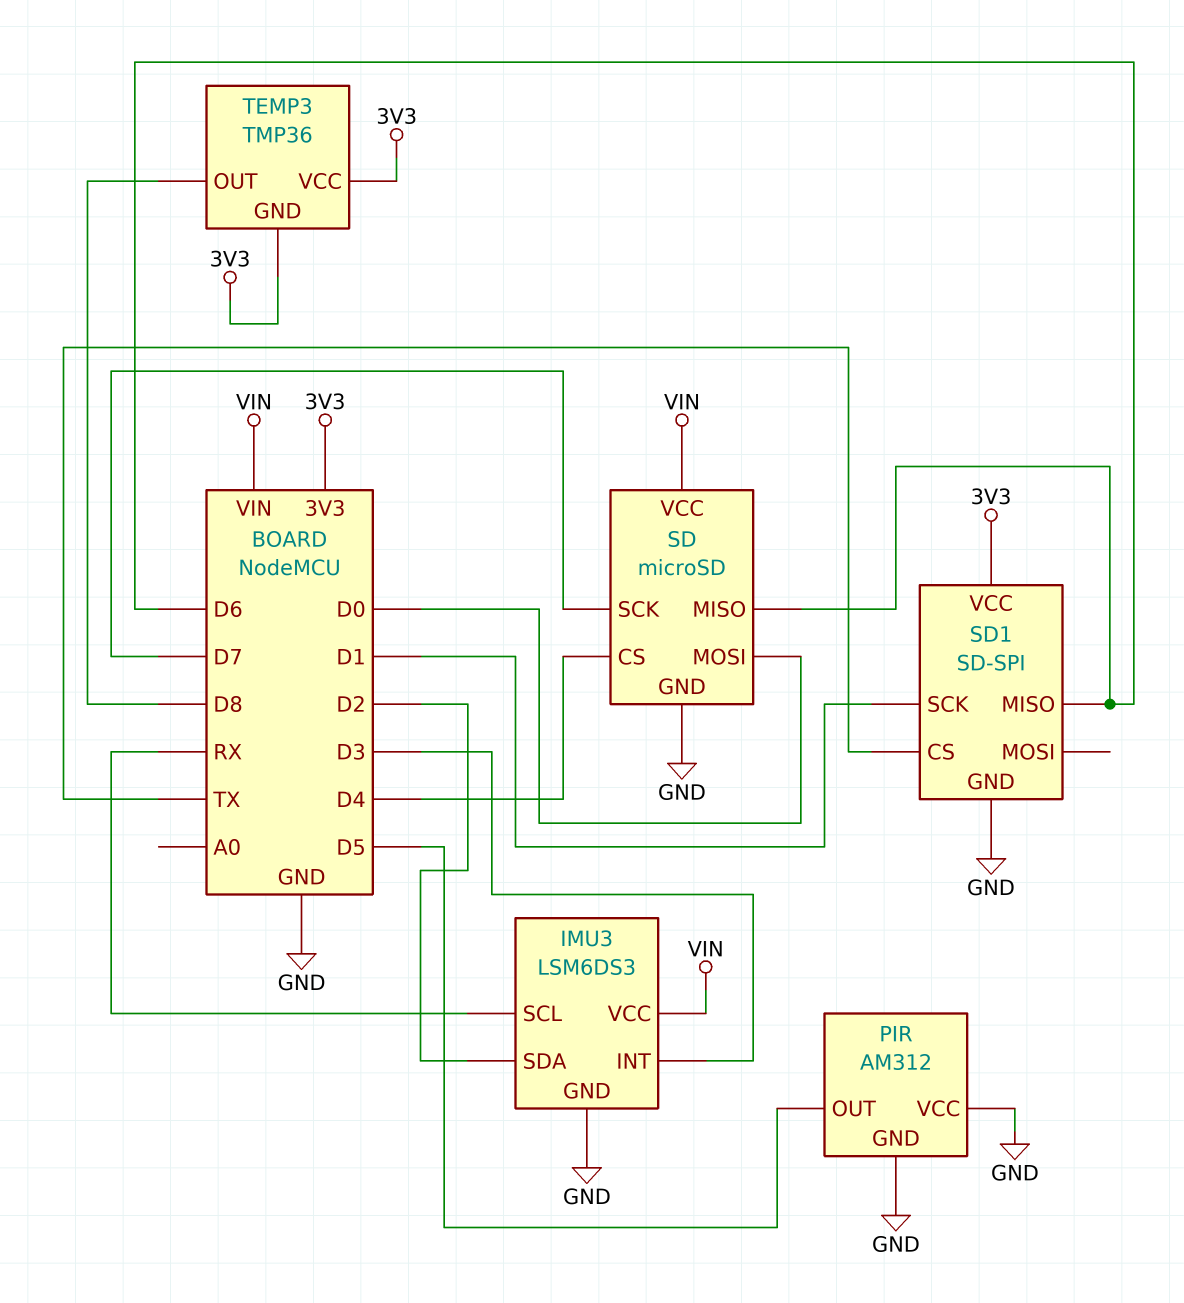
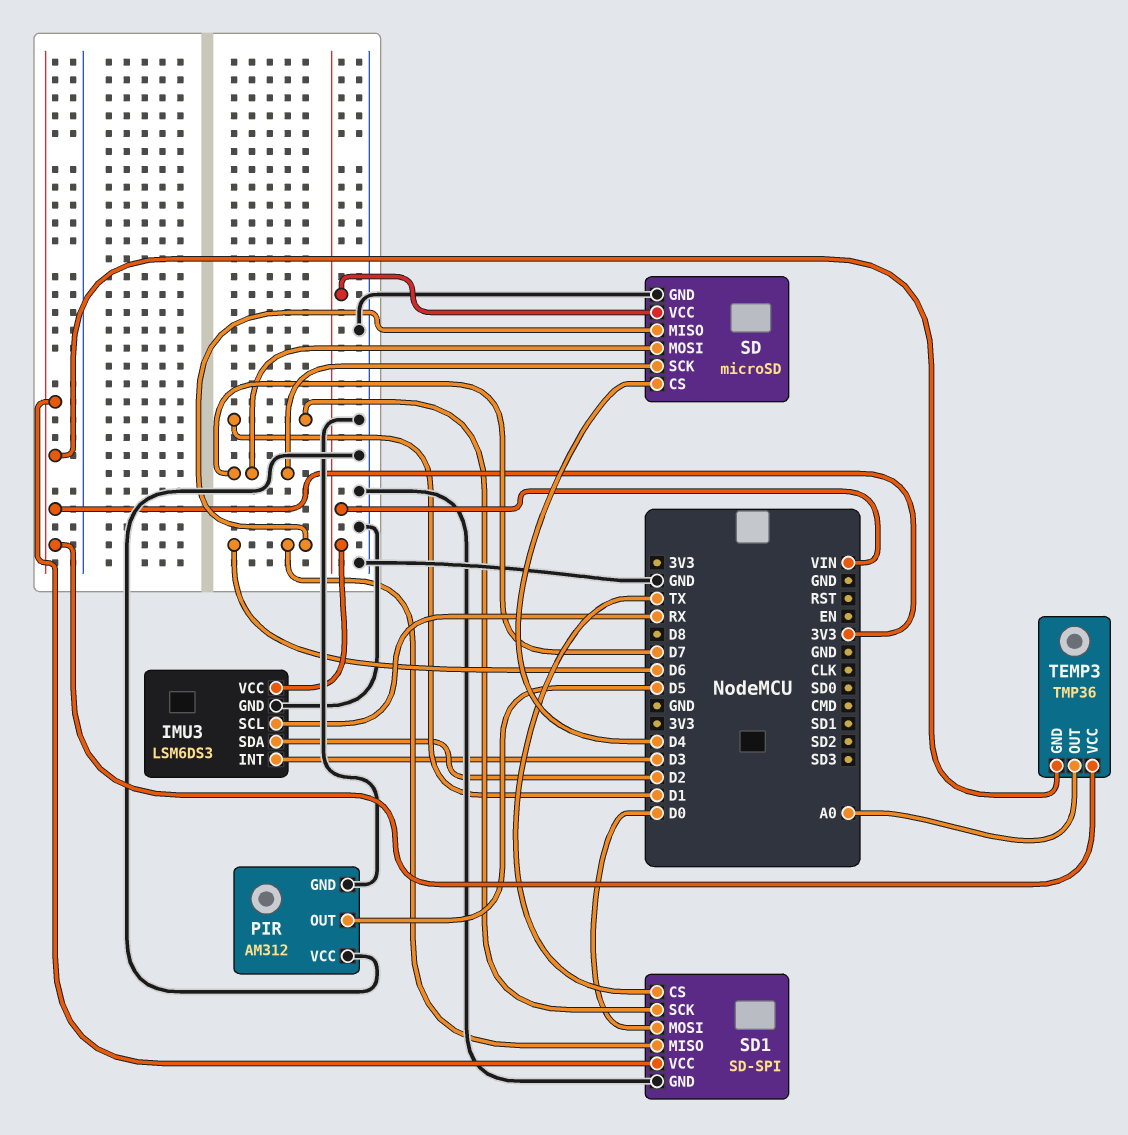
SD pin MOSI: D0 -> D7
SD1 pin MOSI: none -> D0
TEMP3 pin OUT: D8 -> A0

